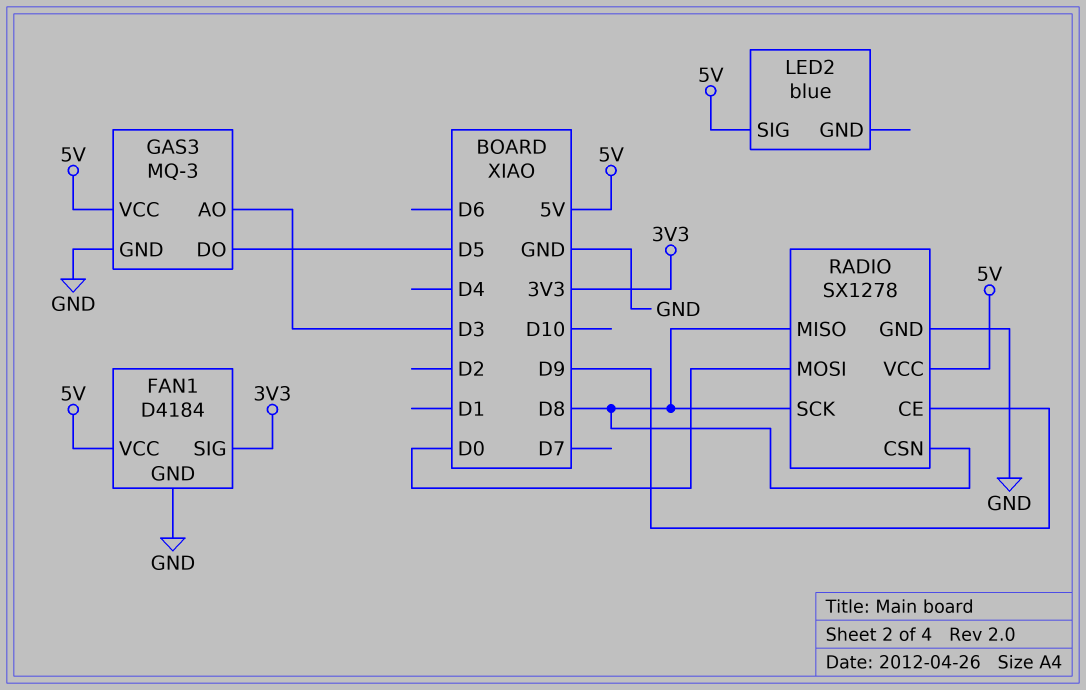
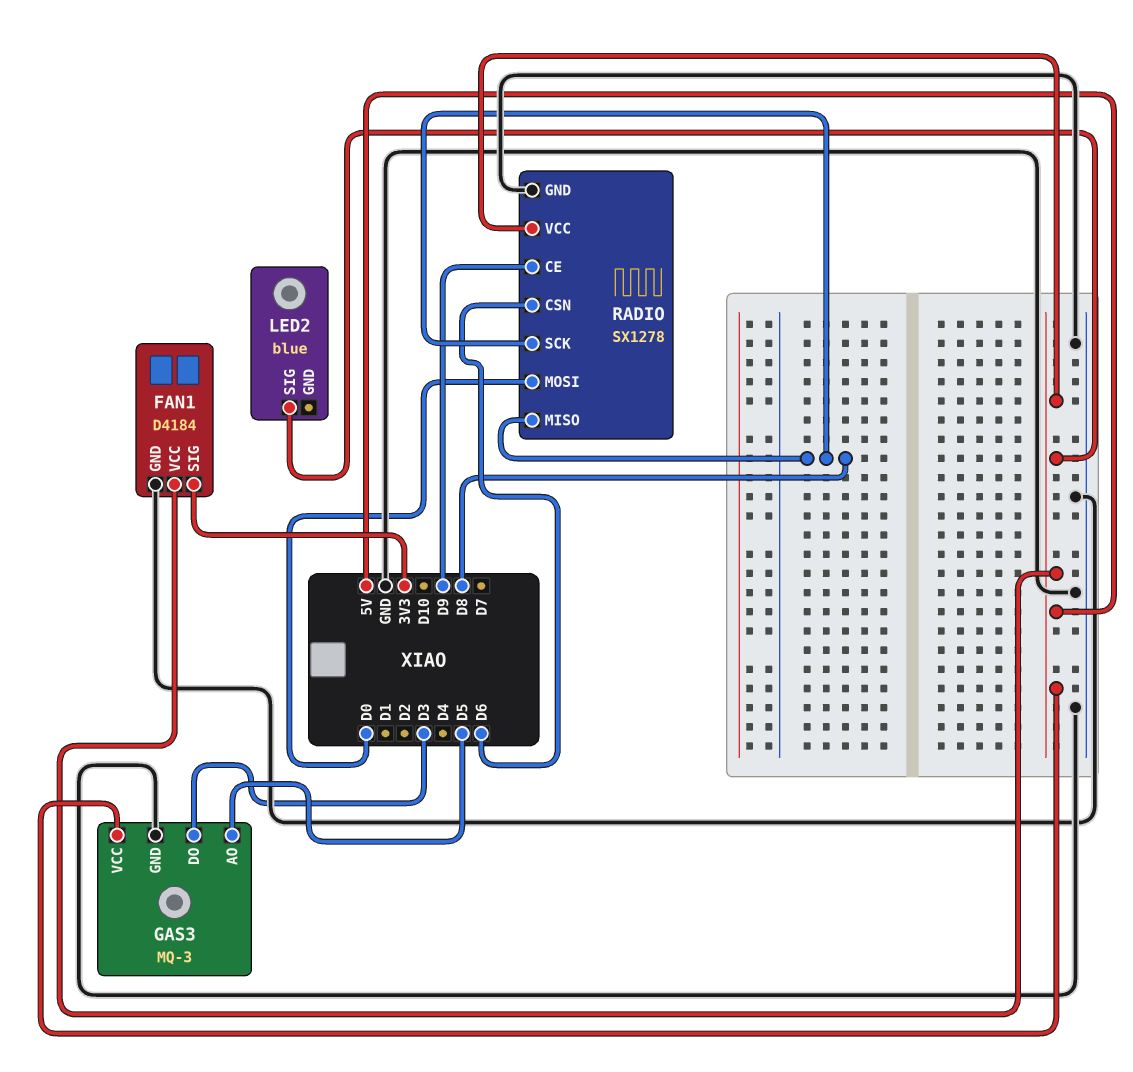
GAS3 pin AO: D3 -> D5
GAS3 pin DO: D5 -> D3
RADIO pin CSN: D8 -> D6

